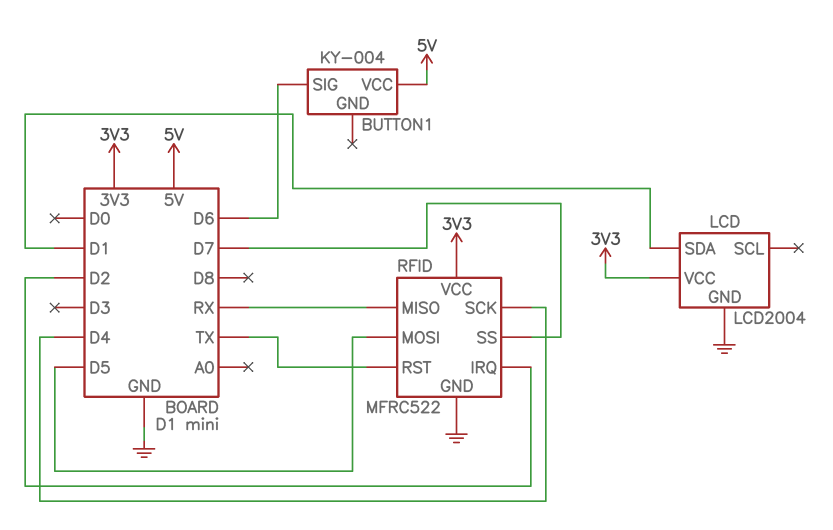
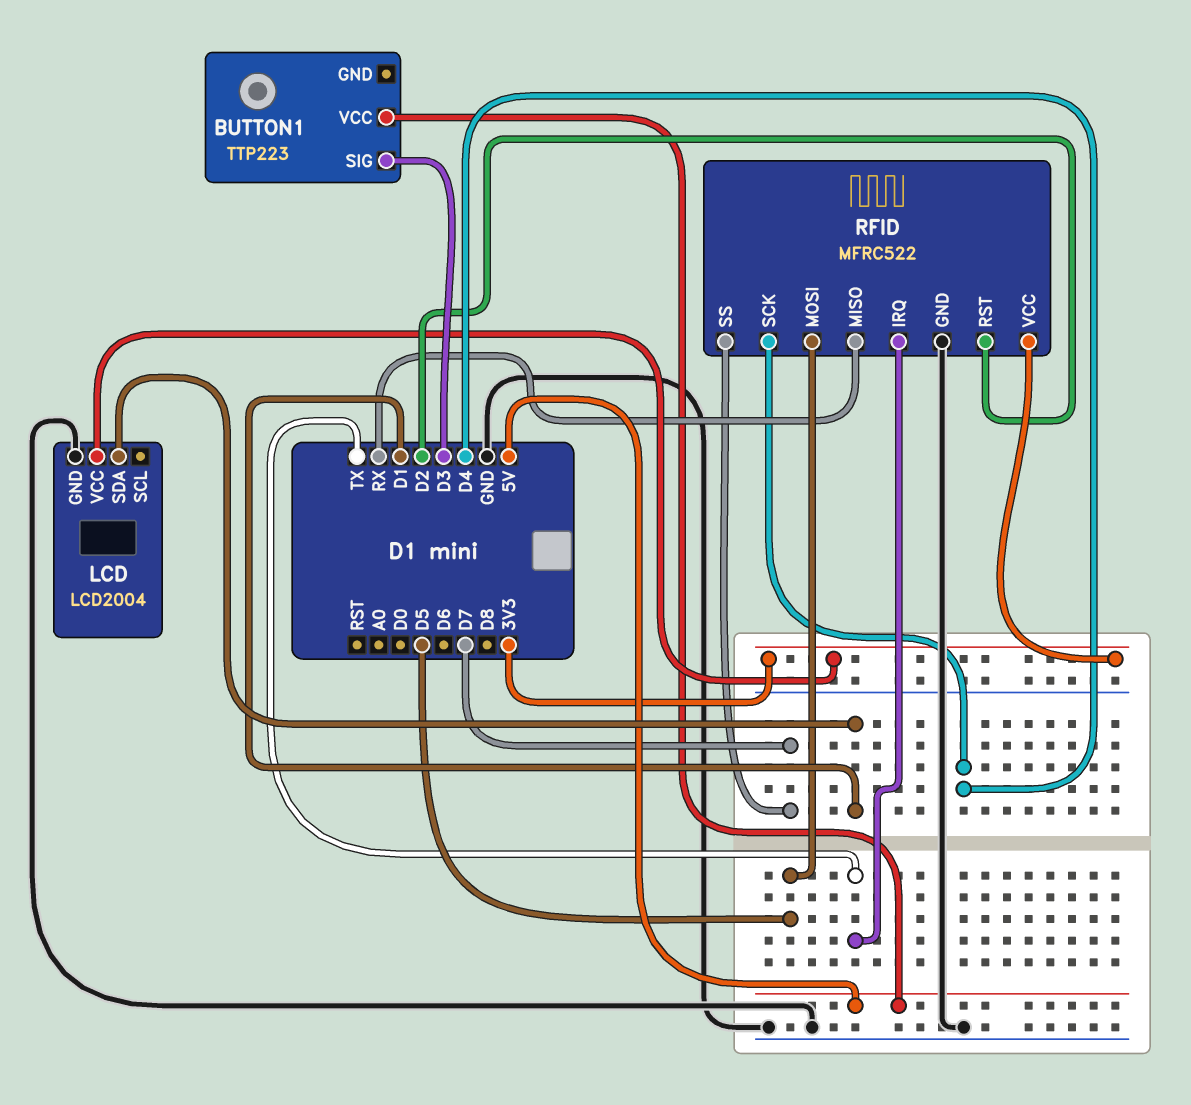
BUTTON1: KY-004 -> TTP223
BUTTON1 pin SIG: D6 -> D3
RFID pin IRQ: D2 -> TX
RFID pin RST: TX -> D2

